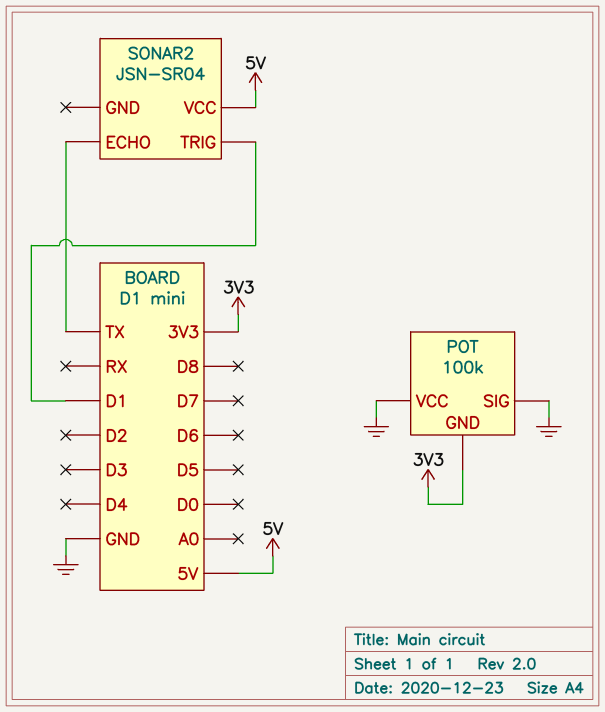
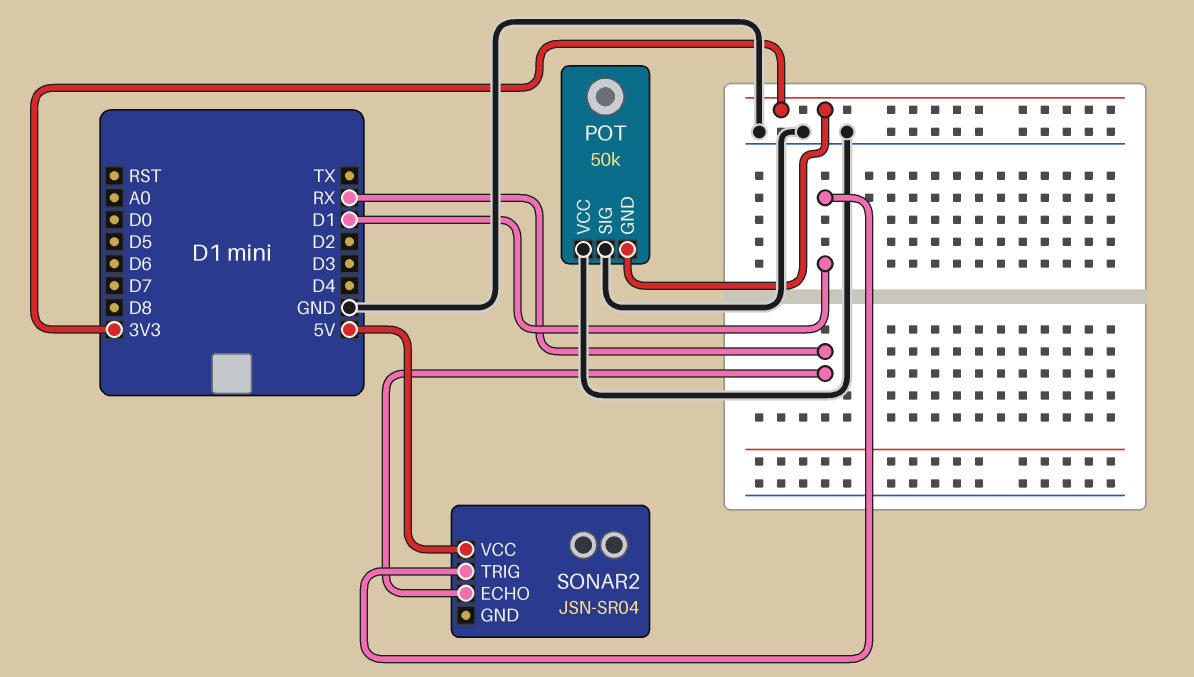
POT: 100k -> 50k
SONAR2 pin ECHO: TX -> RX

